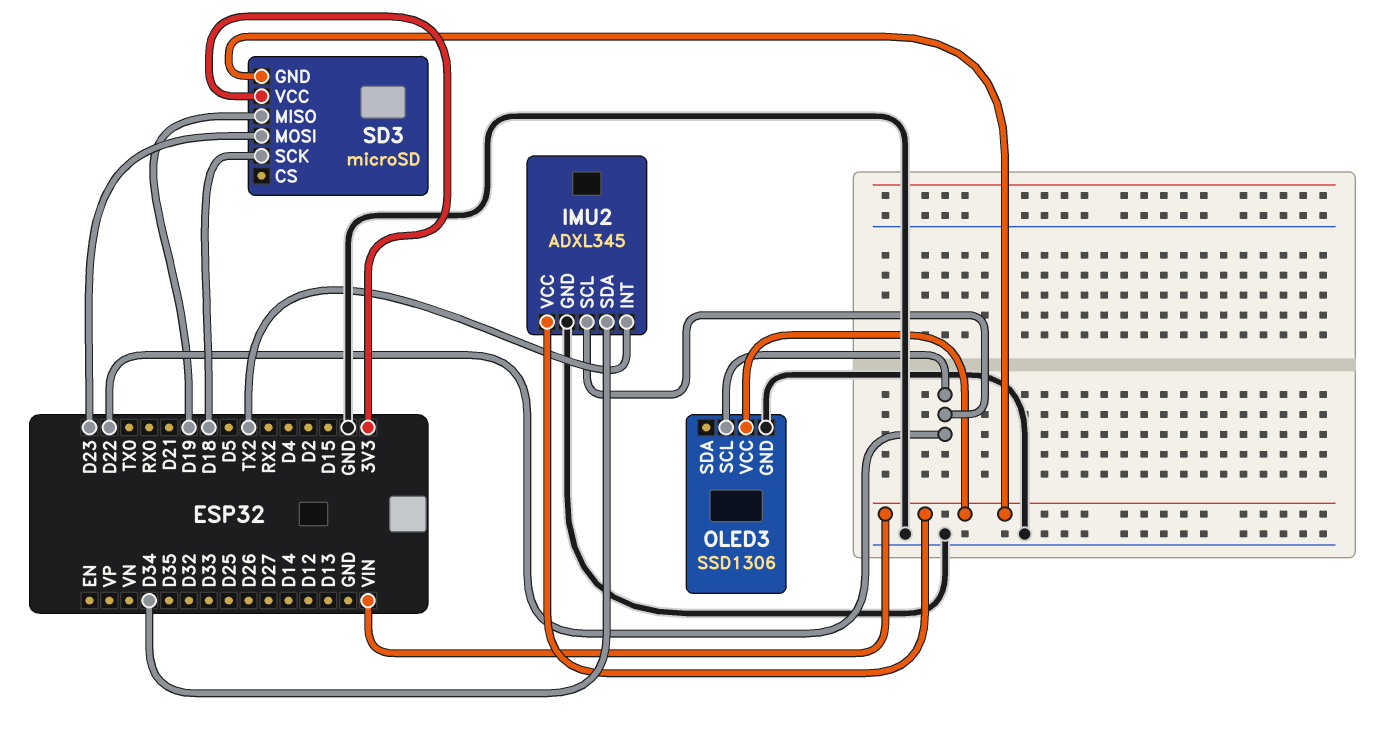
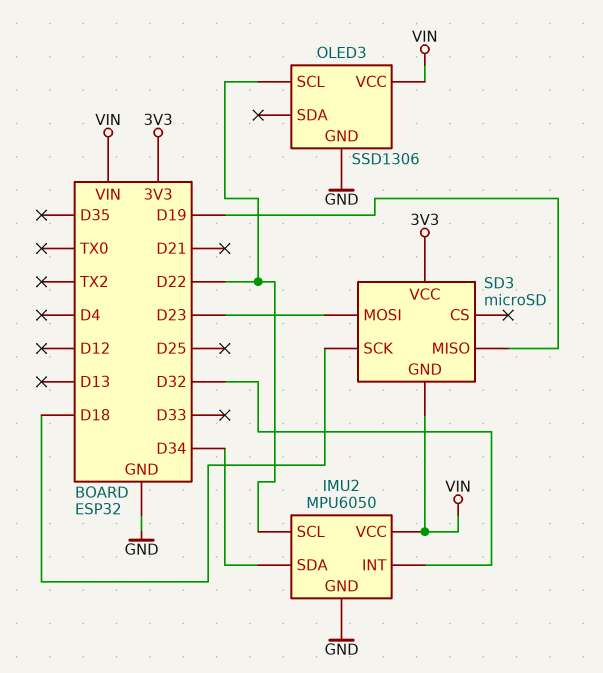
IMU2: ADXL345 -> MPU6050
IMU2 pin INT: TX2 -> D32

